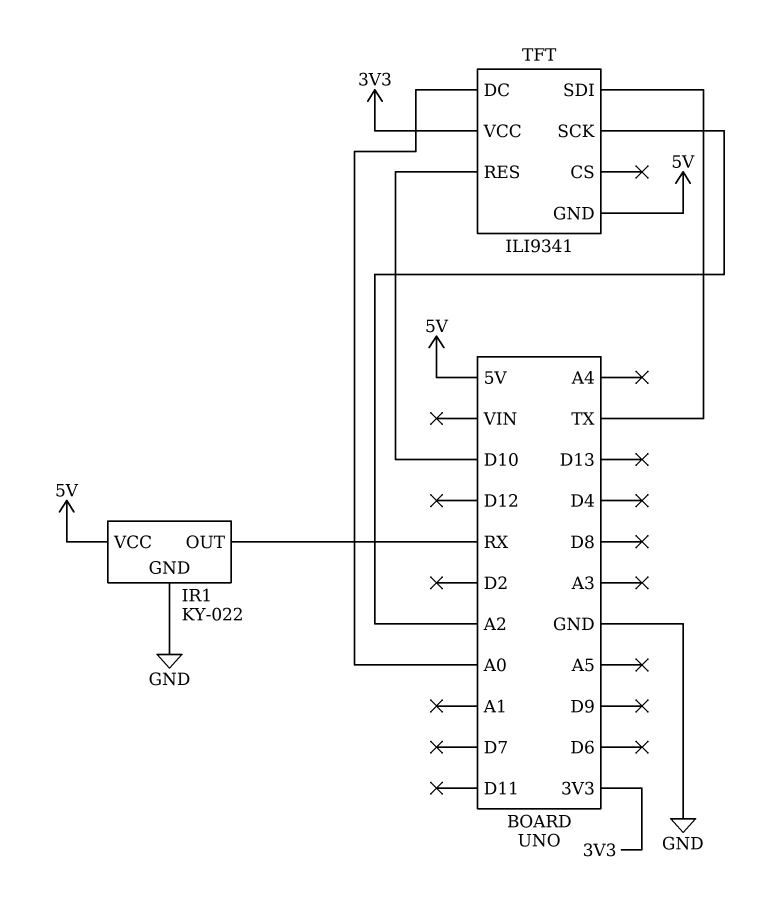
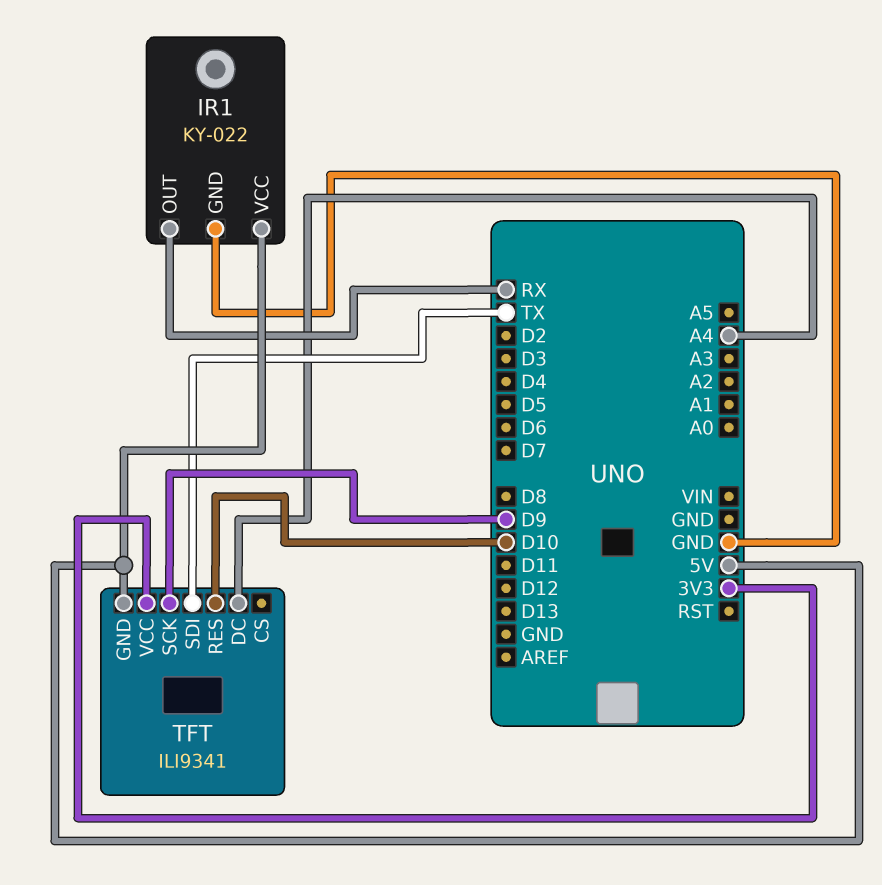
TFT pin DC: A0 -> A4
TFT pin SCK: A2 -> D9

